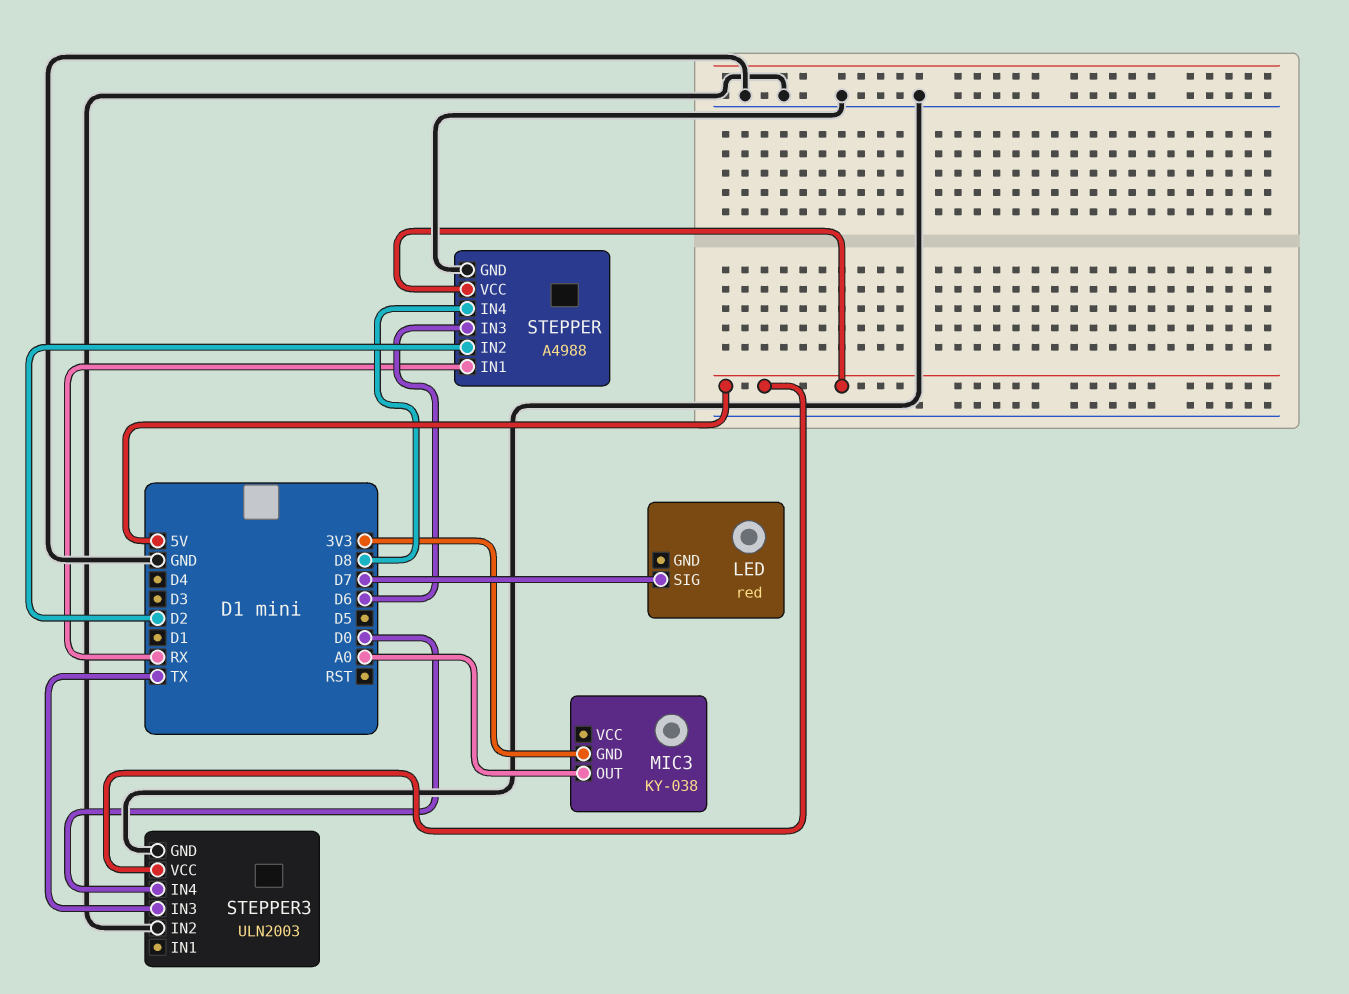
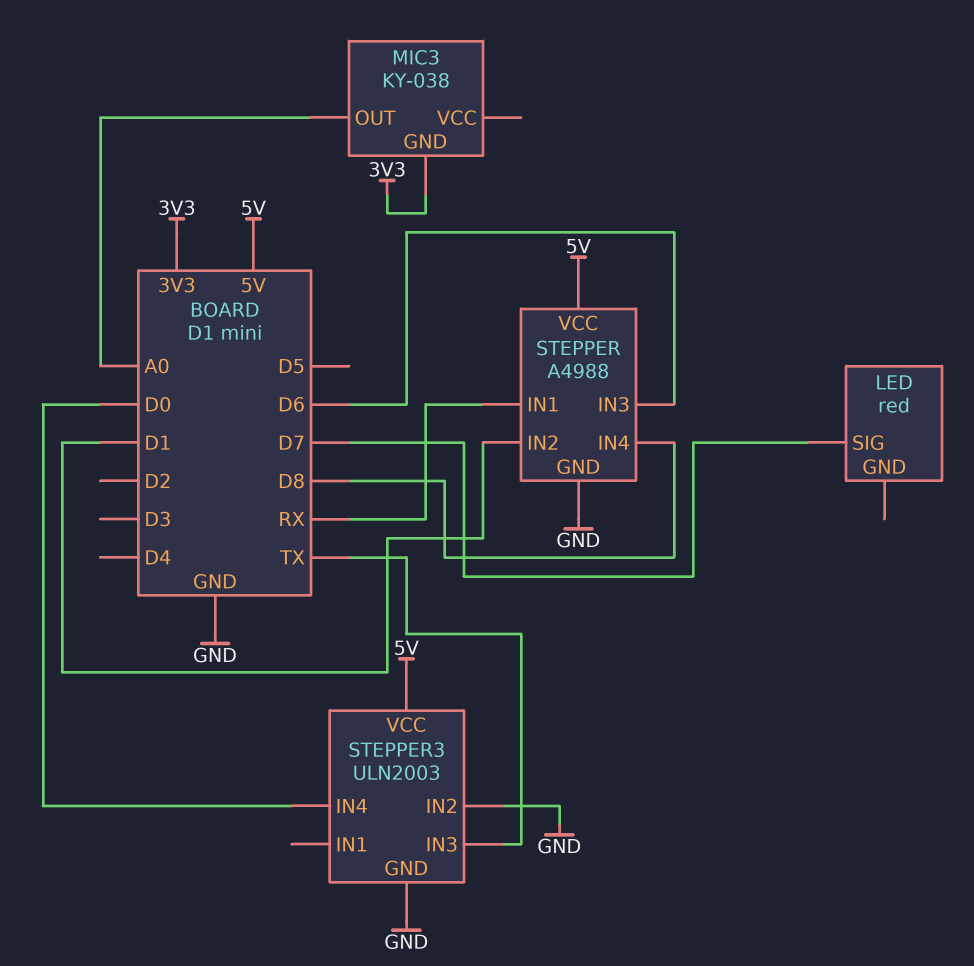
STEPPER pin IN2: D2 -> D1

